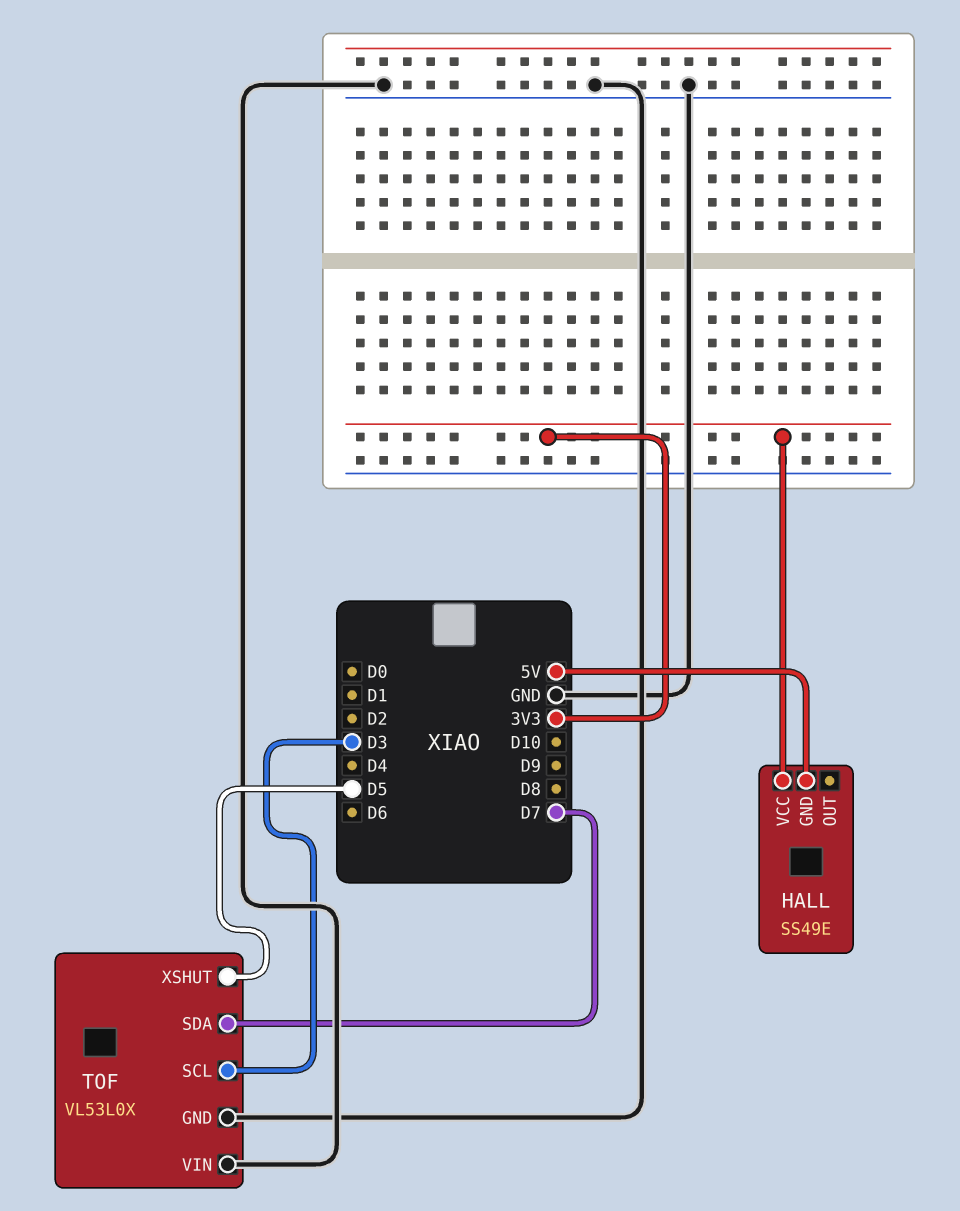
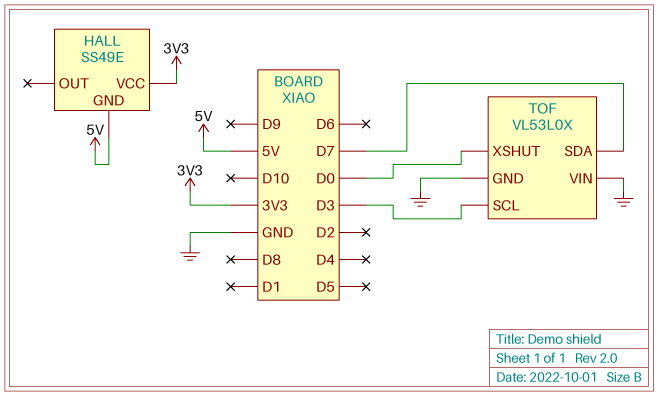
TOF pin XSHUT: D5 -> D0

